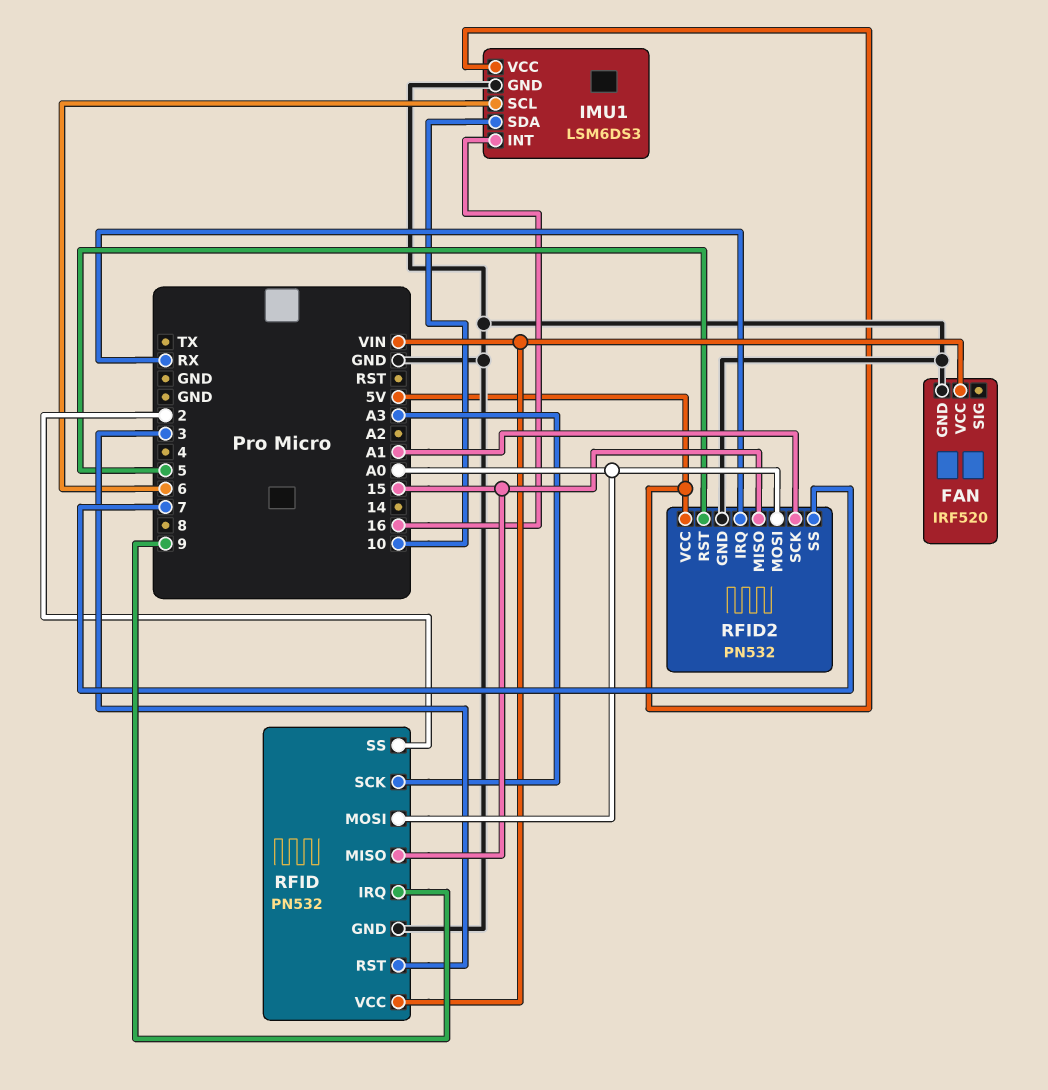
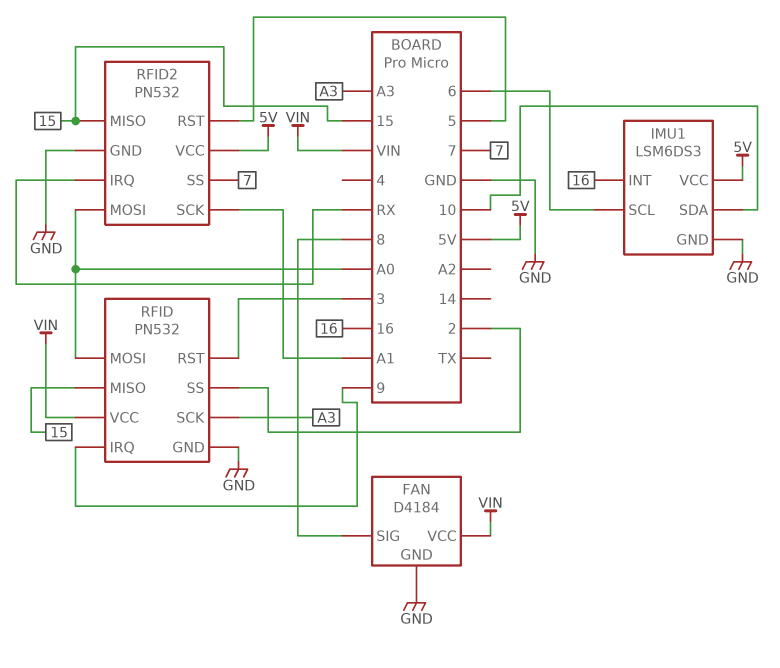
FAN: IRF520 -> D4184
FAN pin SIG: none -> 8

